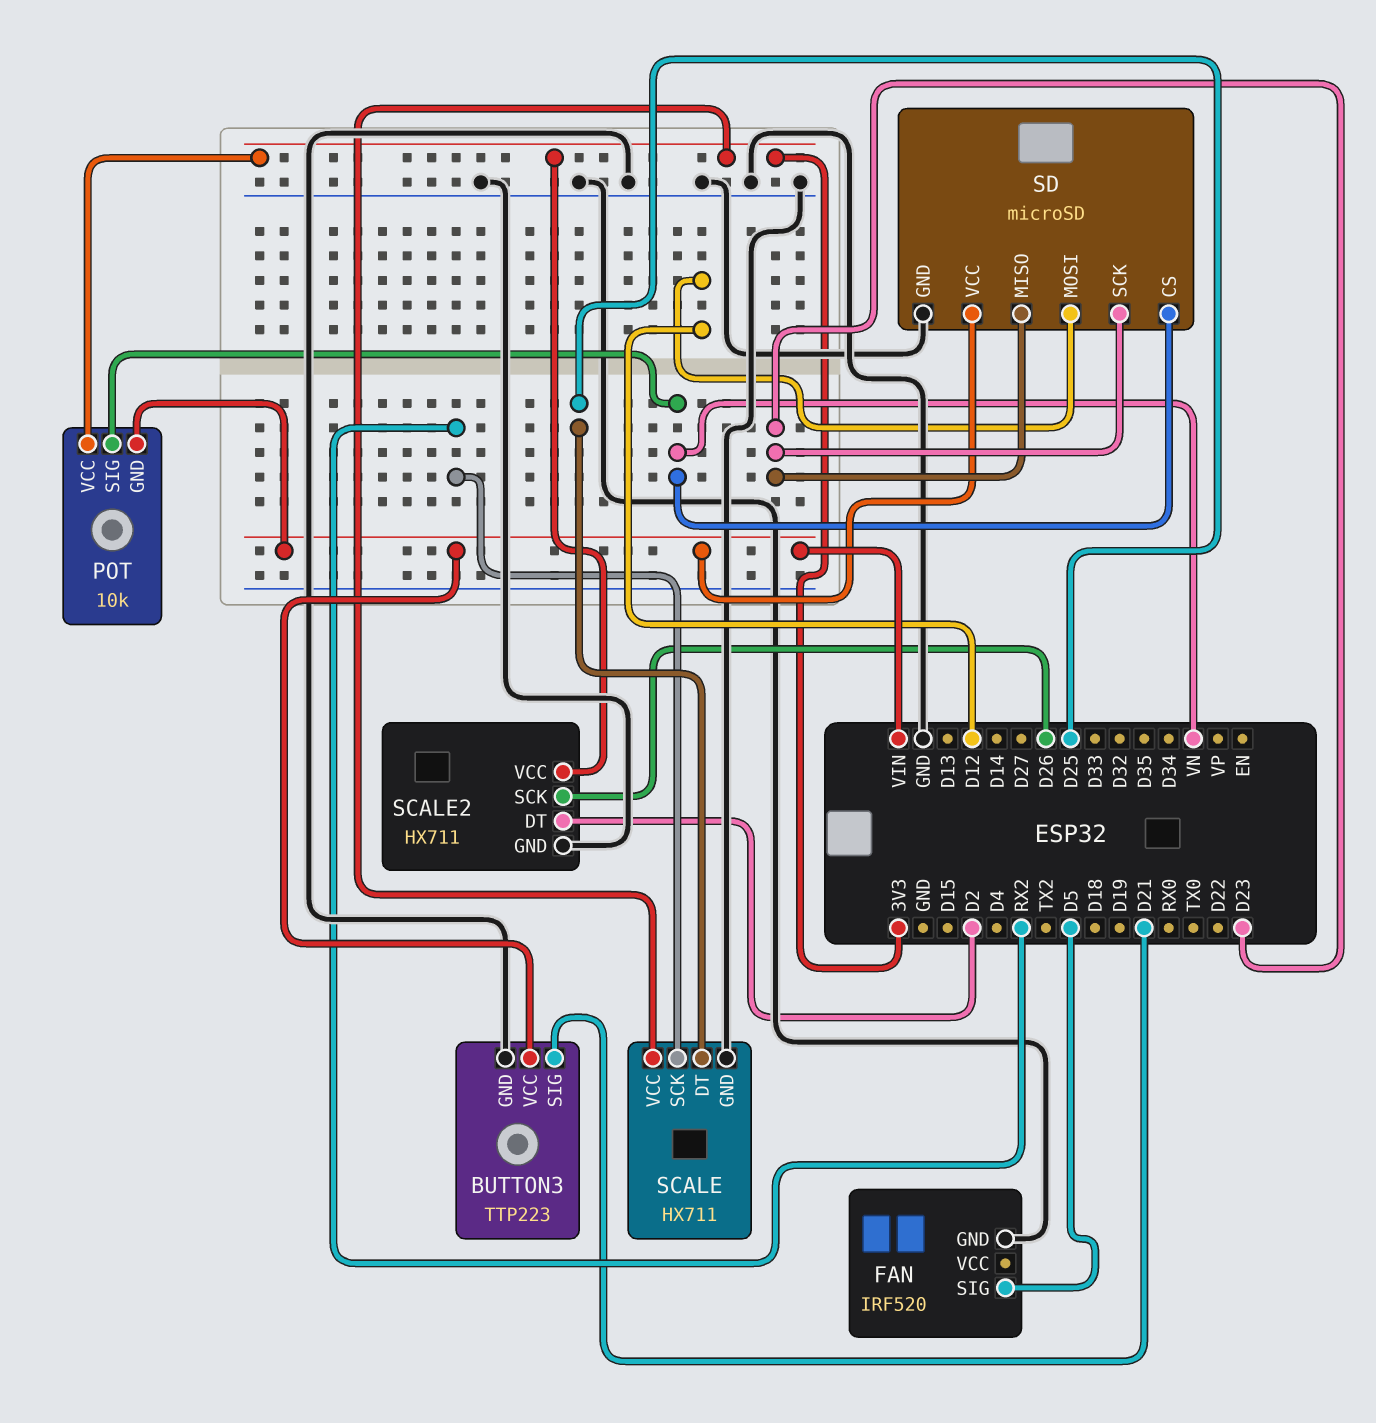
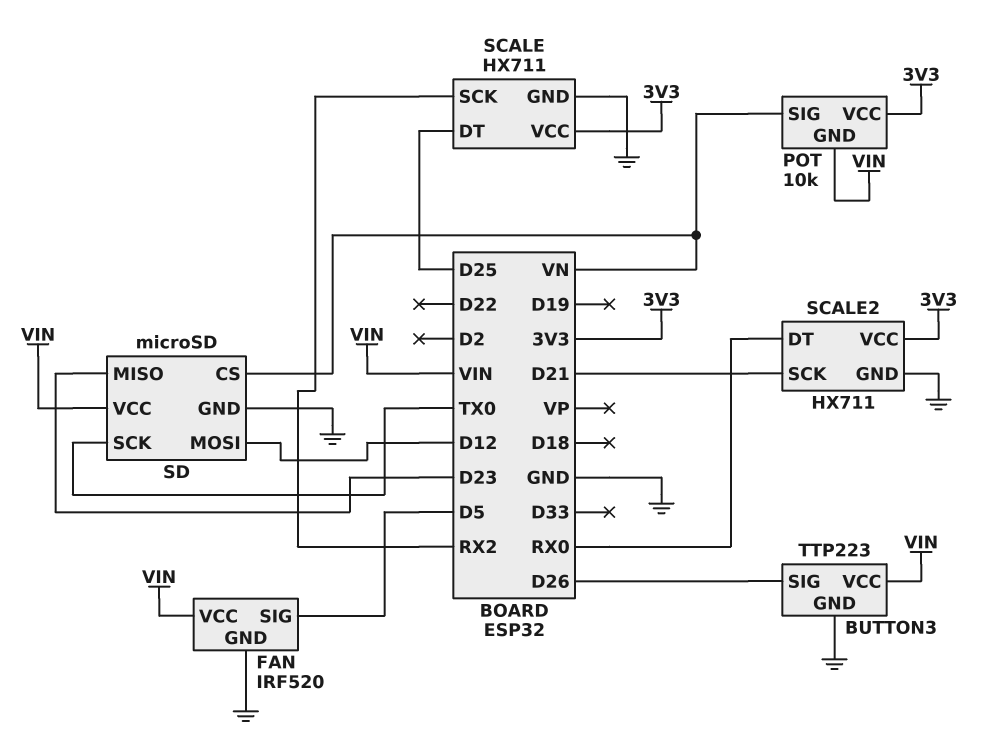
BUTTON3 pin SIG: D21 -> D26
FAN pin VCC: none -> VIN
SCALE2 pin DT: D2 -> RX0
SCALE2 pin SCK: D26 -> D21
SD pin SCK: D23 -> TX0

